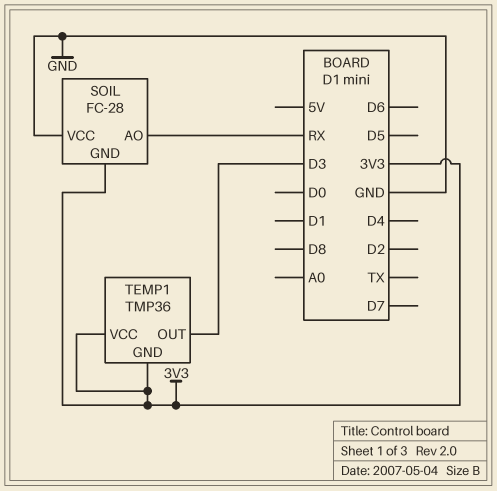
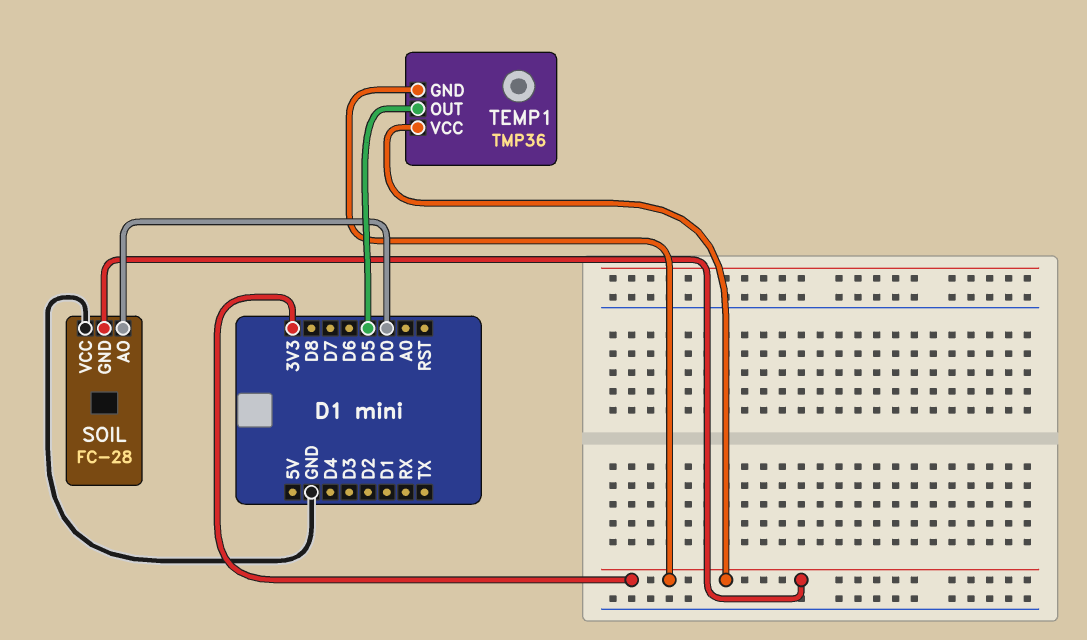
SOIL pin AO: RX -> D0
TEMP1 pin OUT: D3 -> D5

